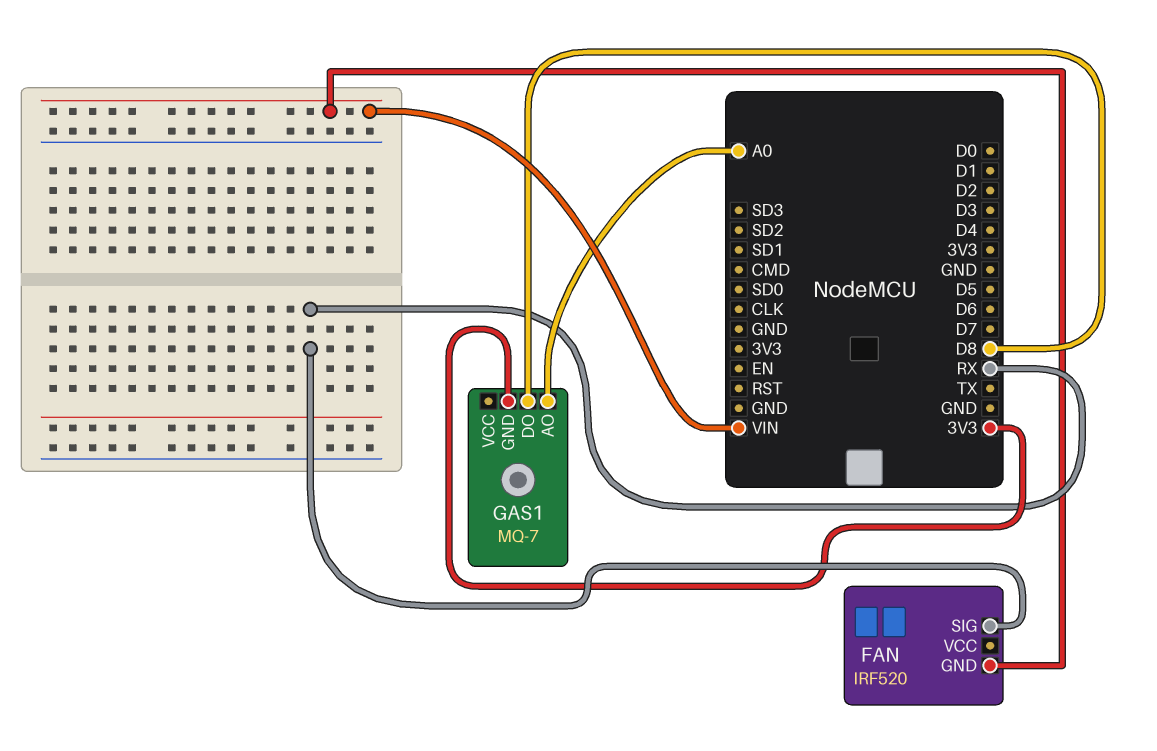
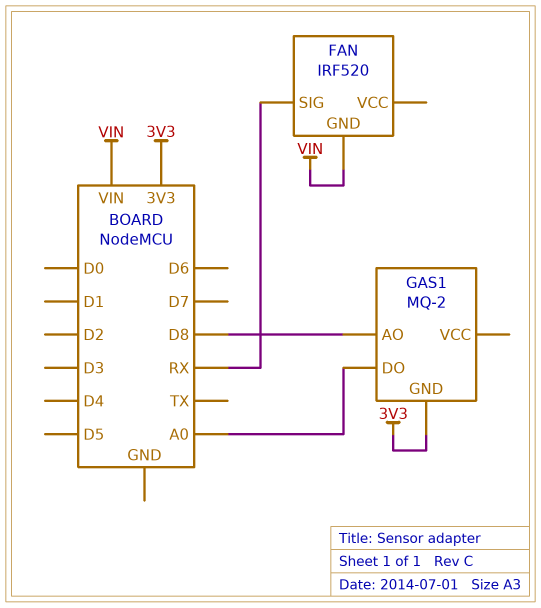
GAS1: MQ-7 -> MQ-2
GAS1 pin AO: A0 -> D8
GAS1 pin DO: D8 -> A0

